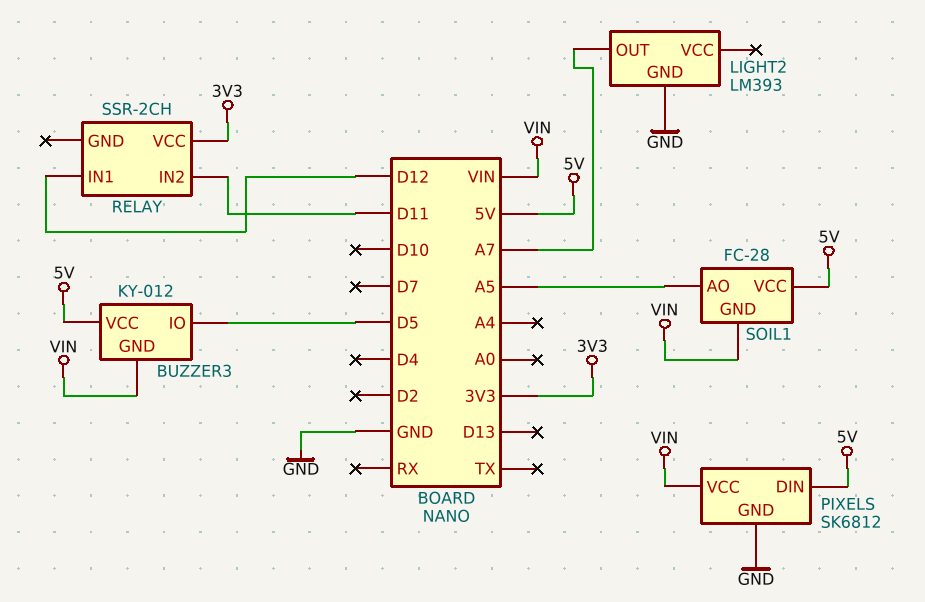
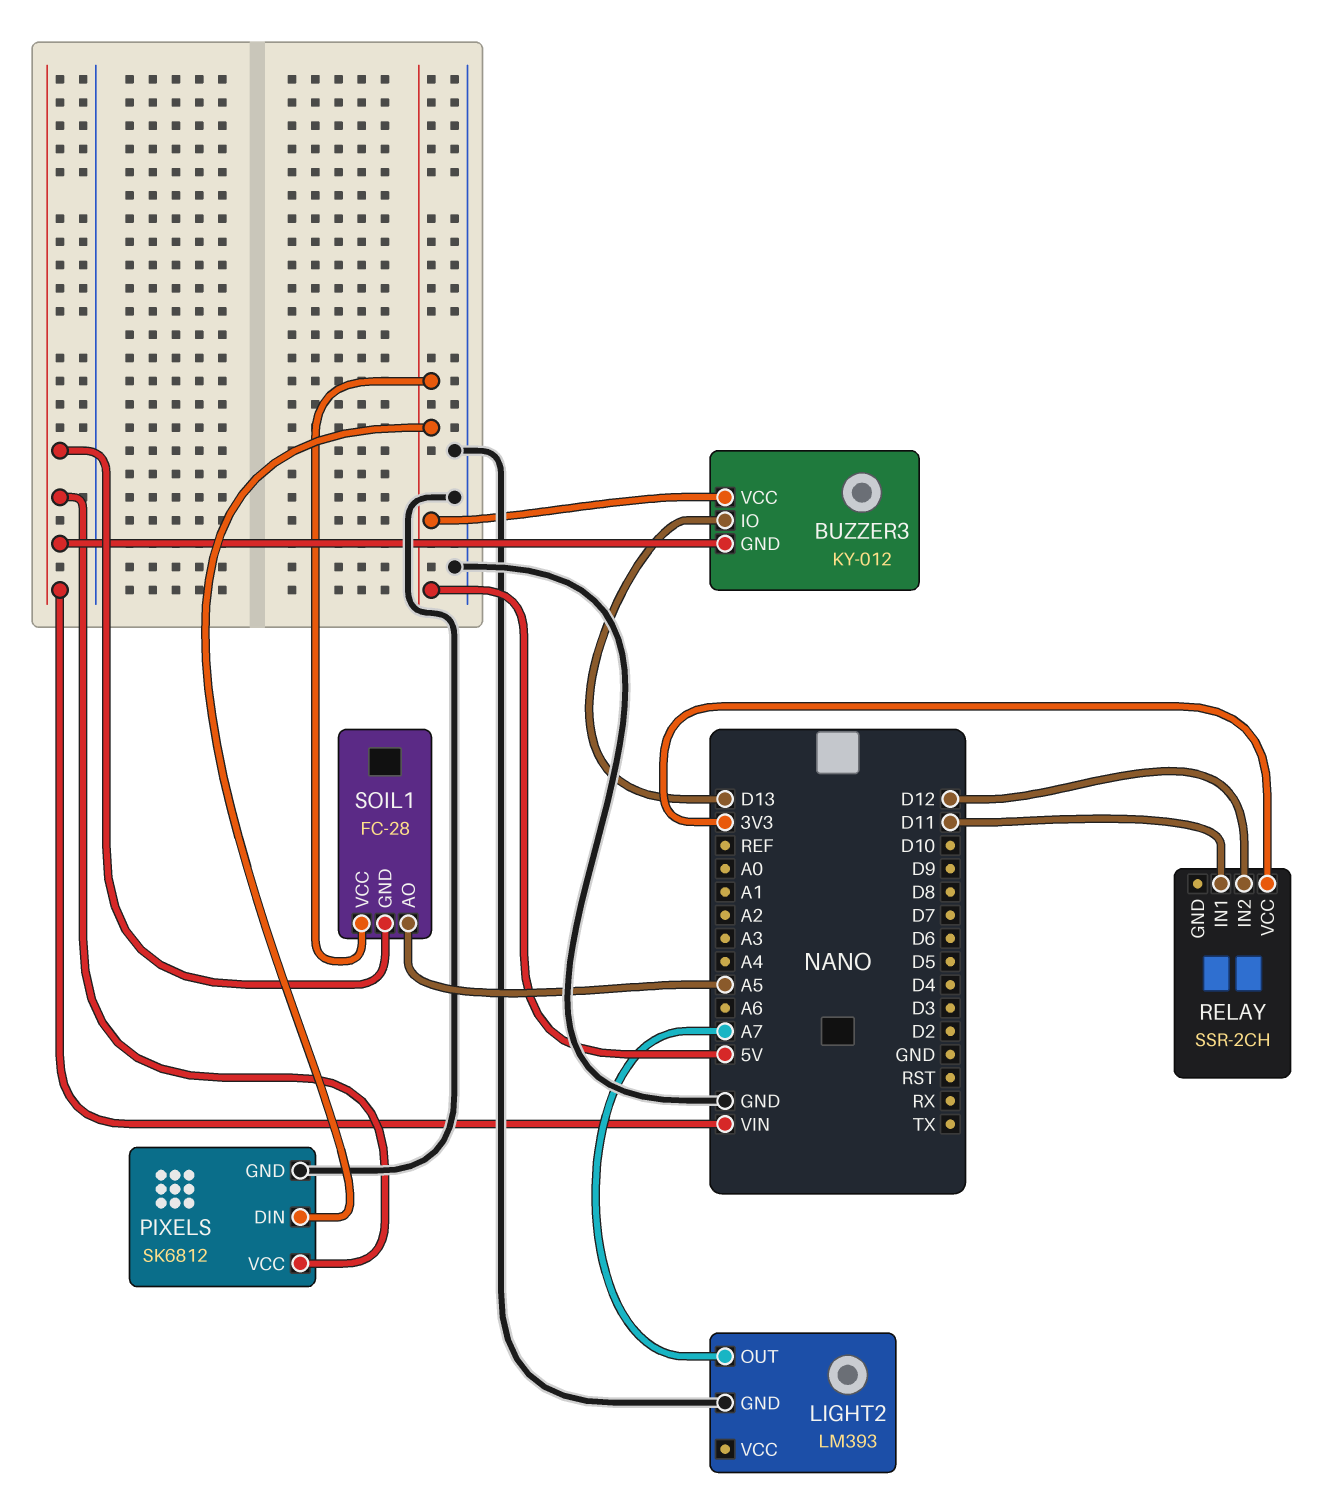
BUZZER3 pin IO: D5 -> D13
RELAY pin IN1: D12 -> D11
RELAY pin IN2: D11 -> D12

